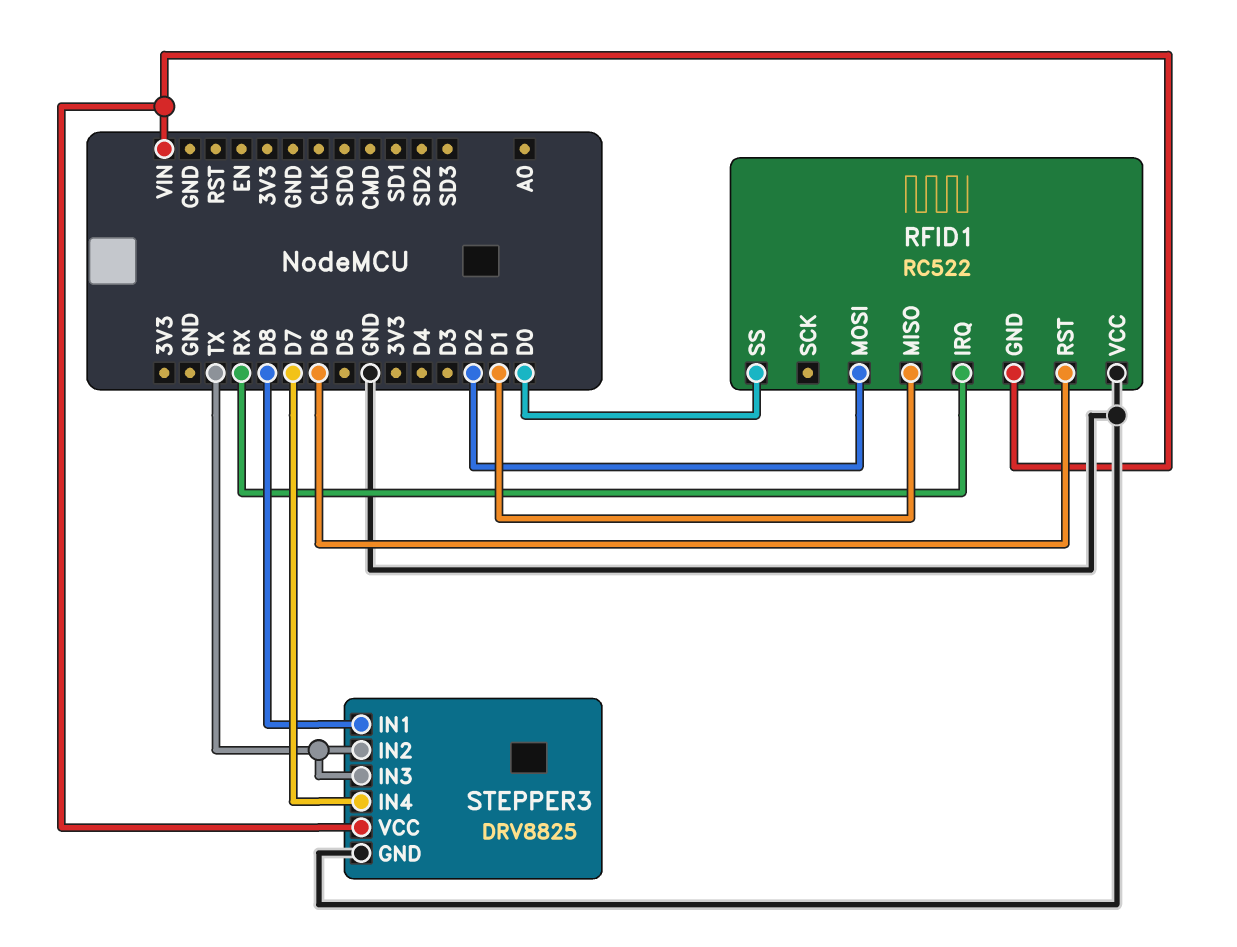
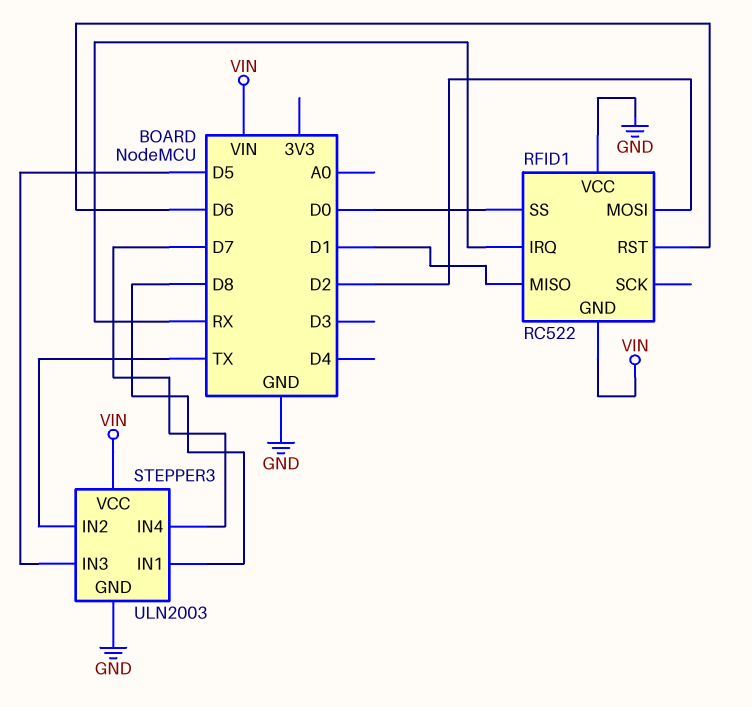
STEPPER3: DRV8825 -> ULN2003
STEPPER3 pin IN3: TX -> D5

